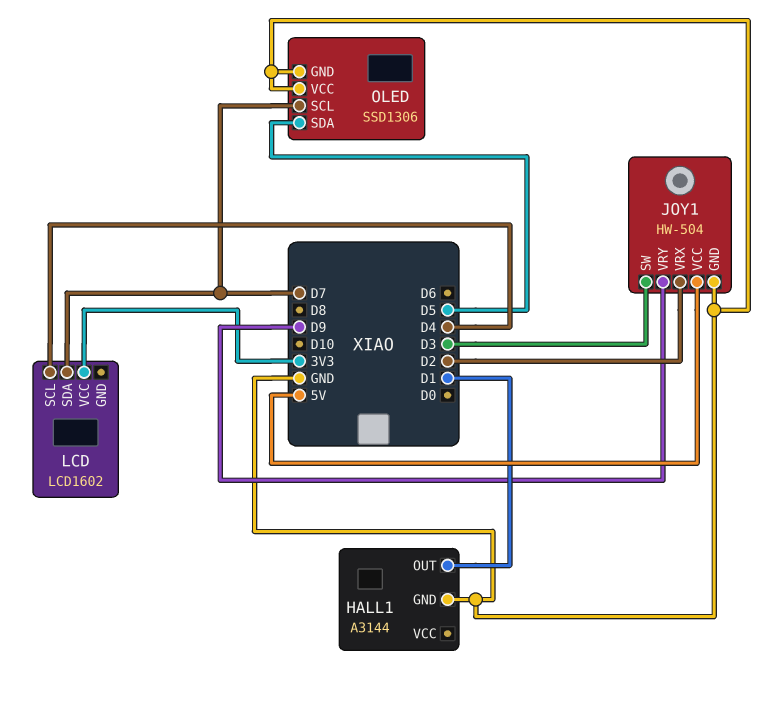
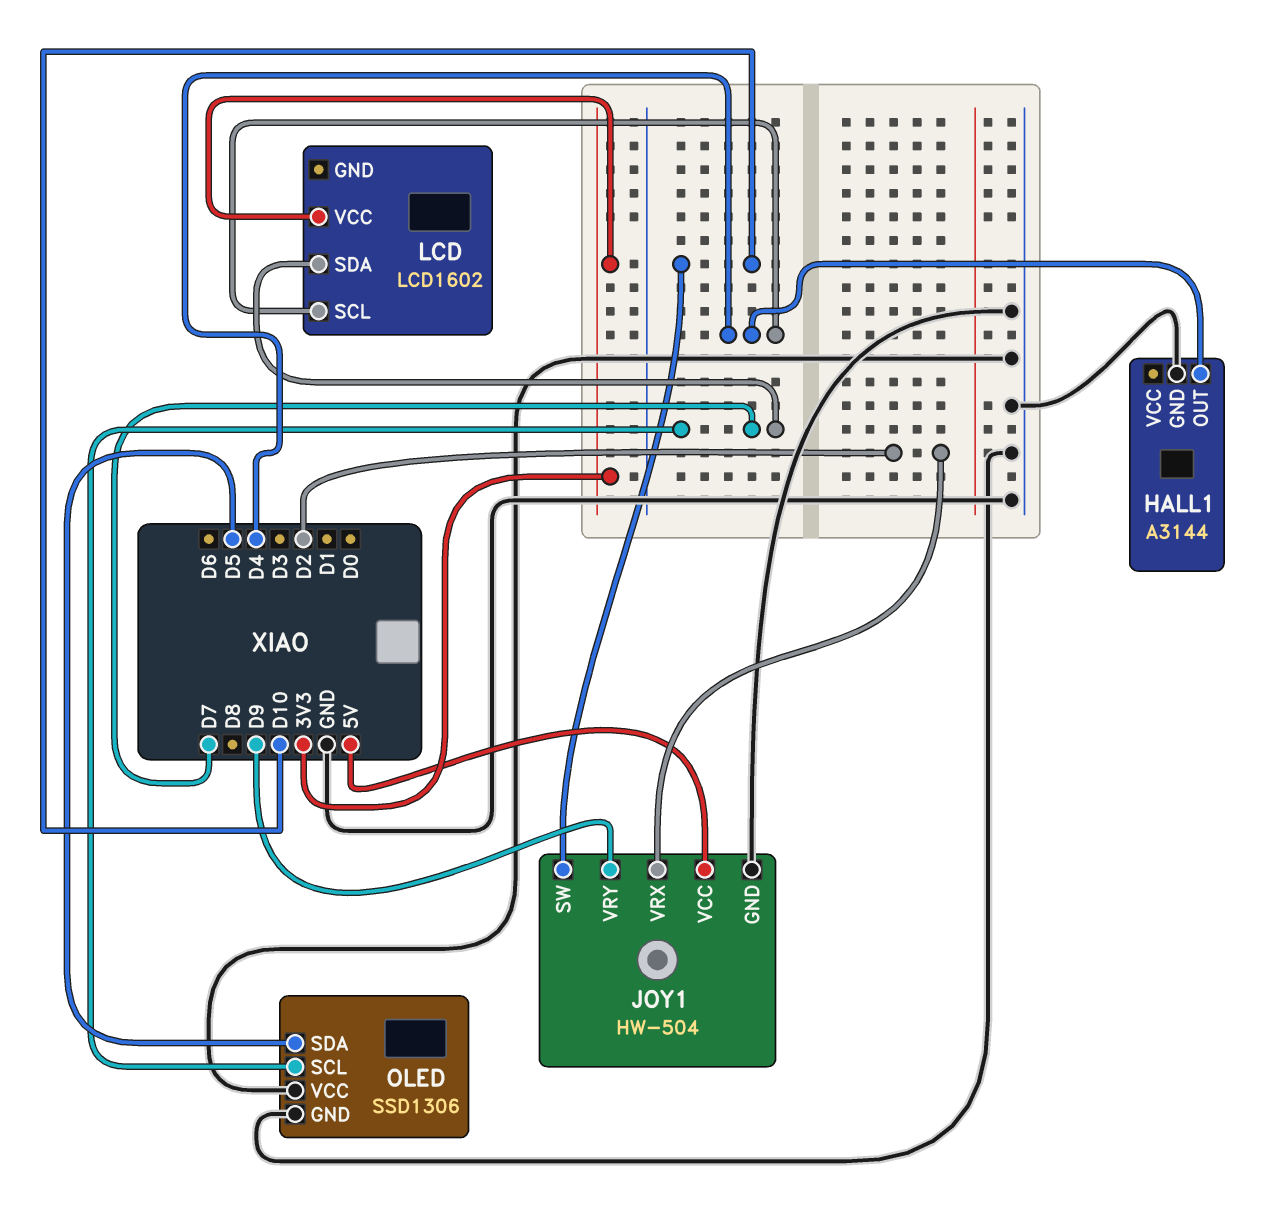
HALL1 pin OUT: D1 -> D4
JOY1 pin SW: D3 -> D10

